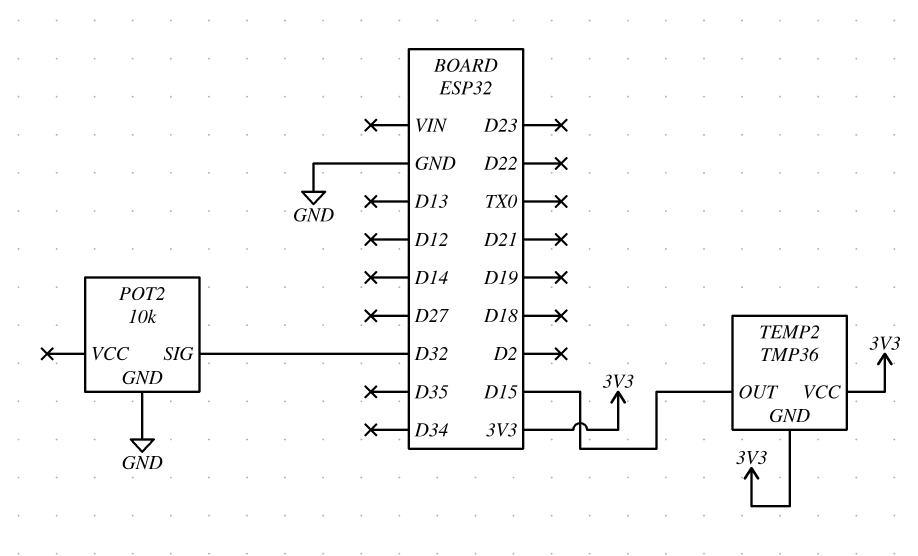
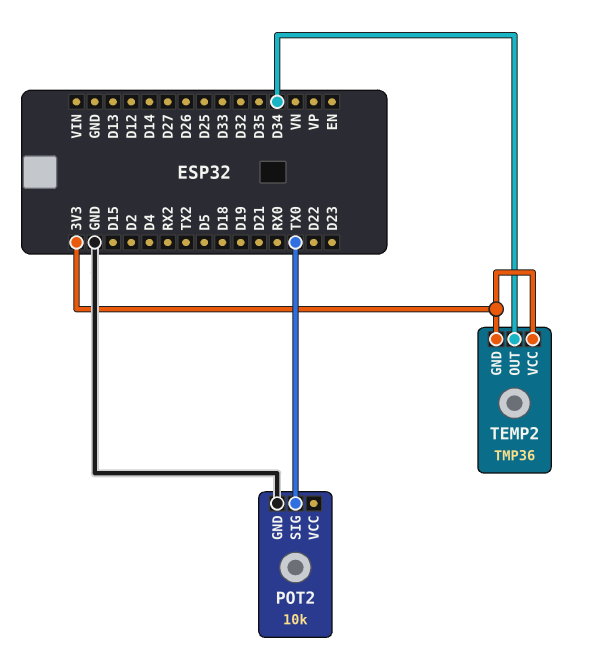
POT2 pin SIG: D32 -> TX0
TEMP2 pin OUT: D15 -> D34

